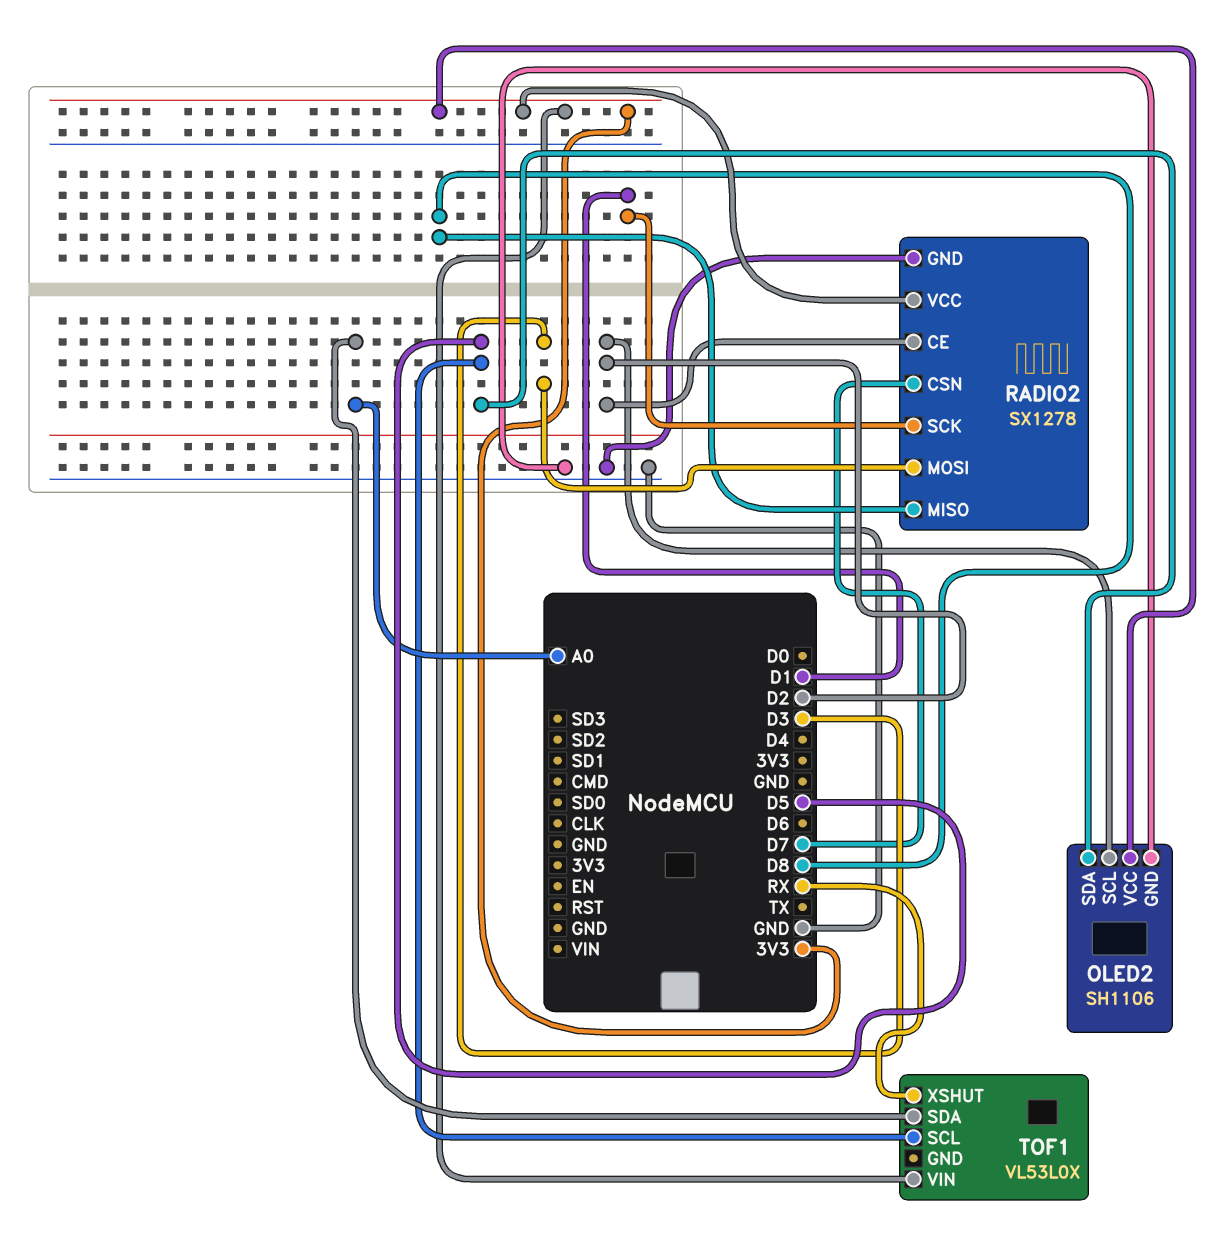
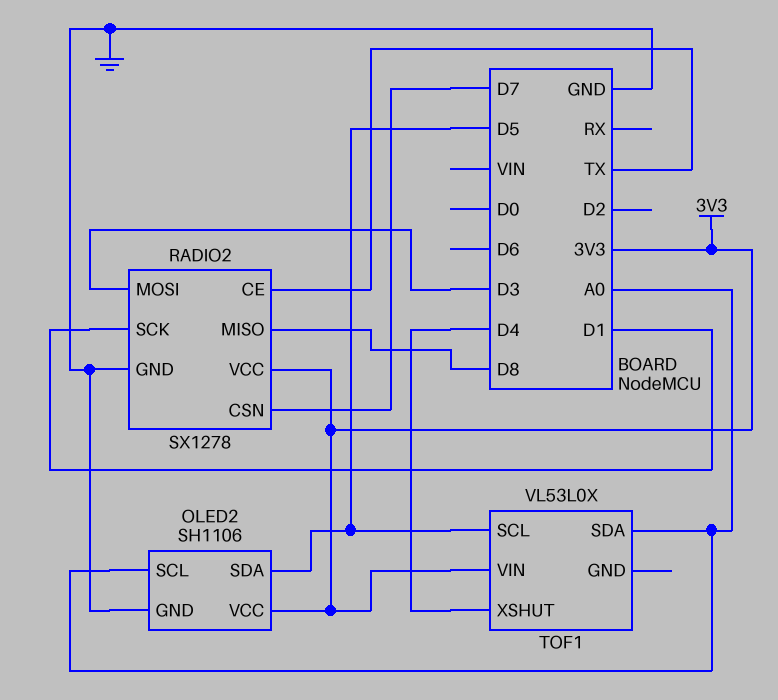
OLED2 pin SCL: D2 -> A0
RADIO2 pin CE: D2 -> TX
TOF1 pin XSHUT: RX -> D4

